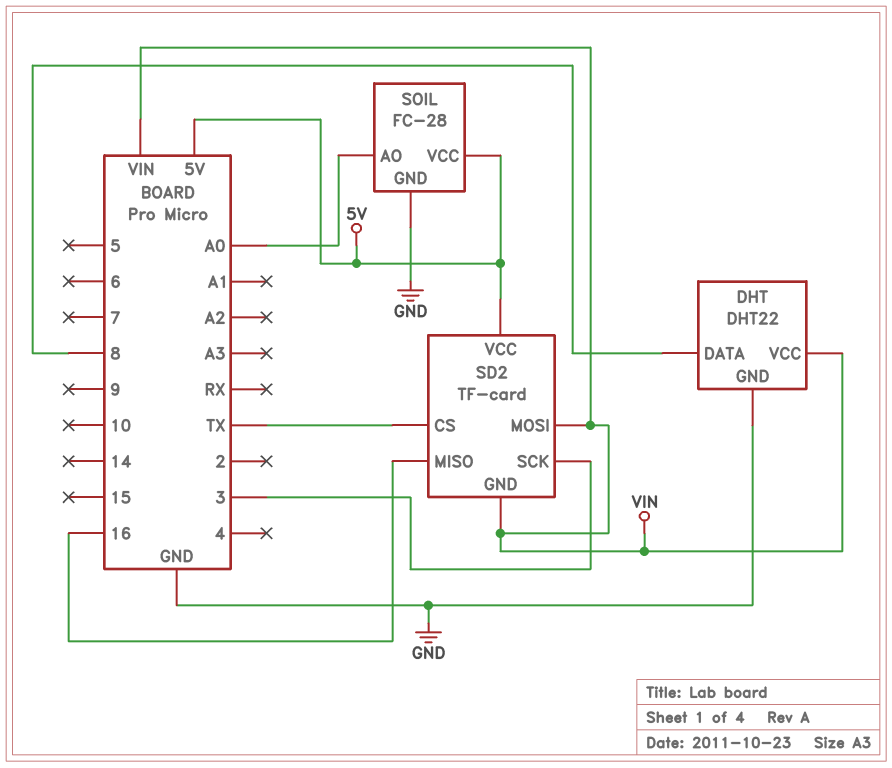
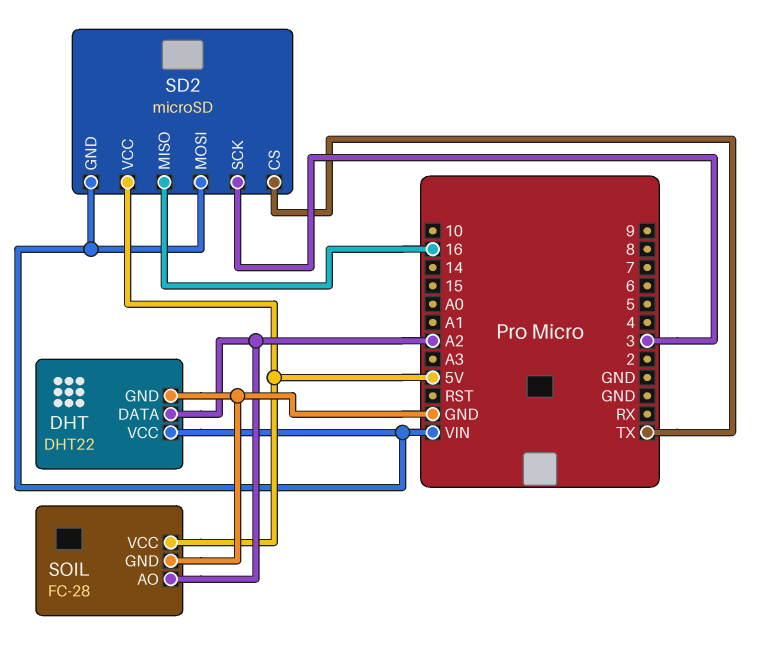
DHT pin DATA: 8 -> A2
SD2: TF-card -> microSD
SOIL pin AO: A0 -> A2

